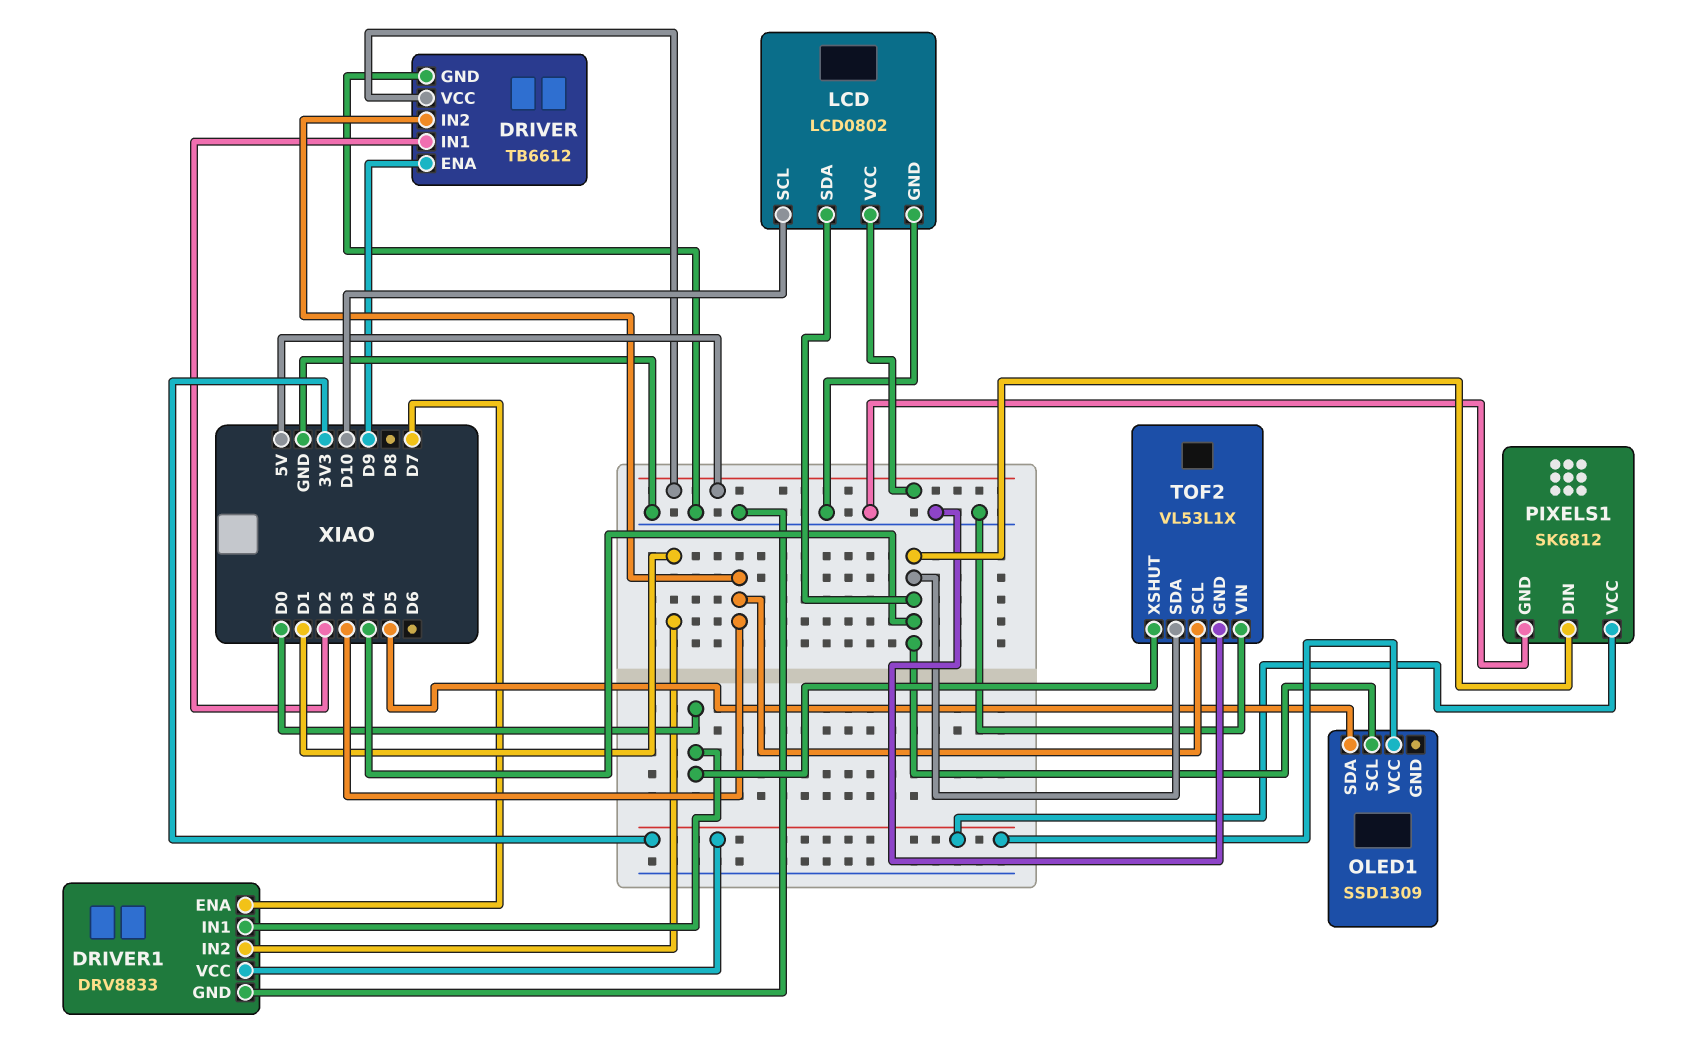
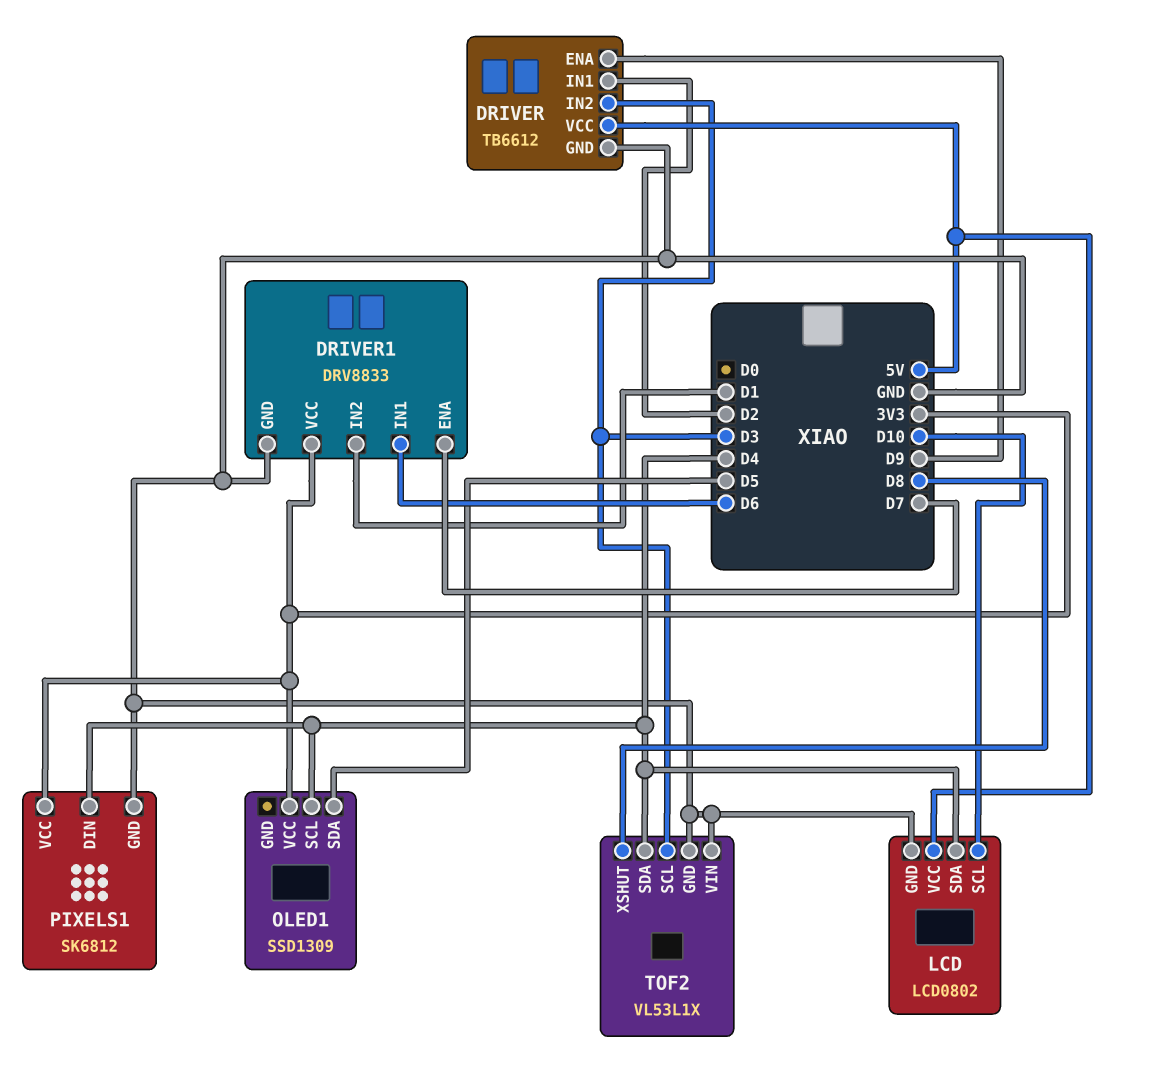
DRIVER1 pin IN1: D0 -> D6
TOF2 pin XSHUT: D0 -> D8

